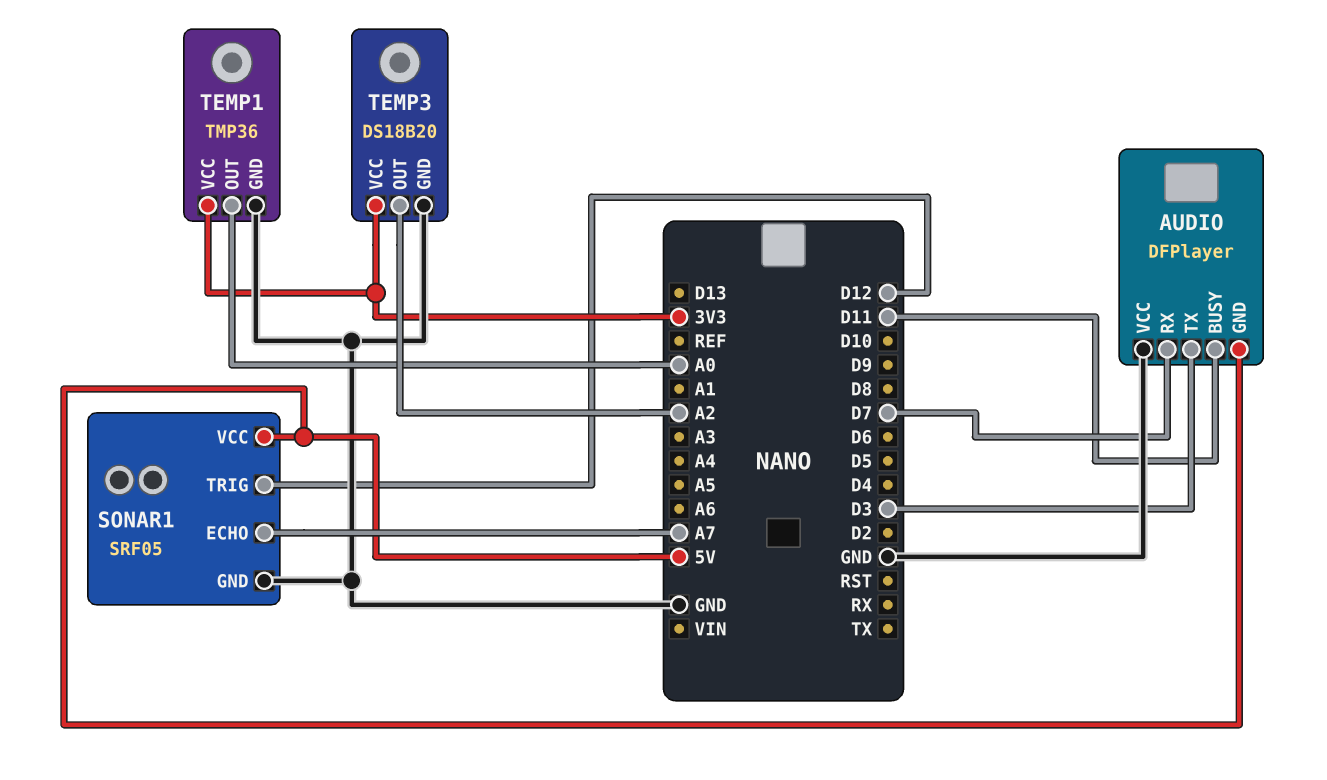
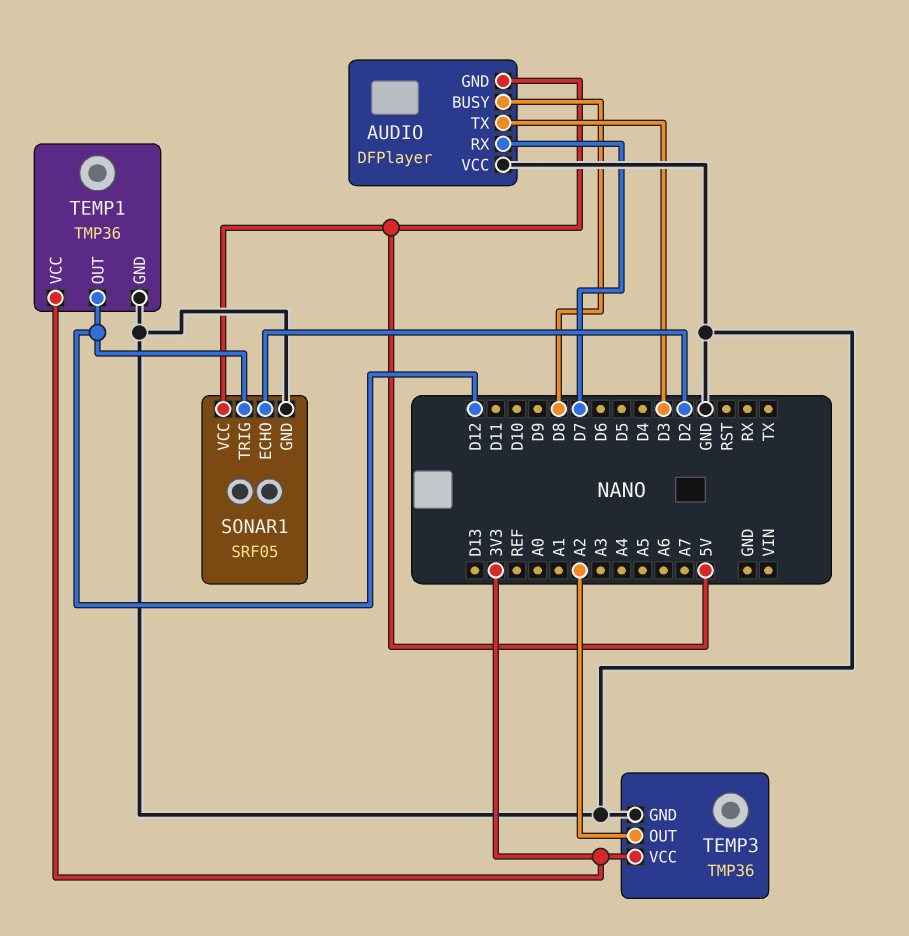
AUDIO pin BUSY: D11 -> D8
SONAR1 pin ECHO: A7 -> D2
TEMP1 pin OUT: A0 -> D12
TEMP3: DS18B20 -> TMP36

